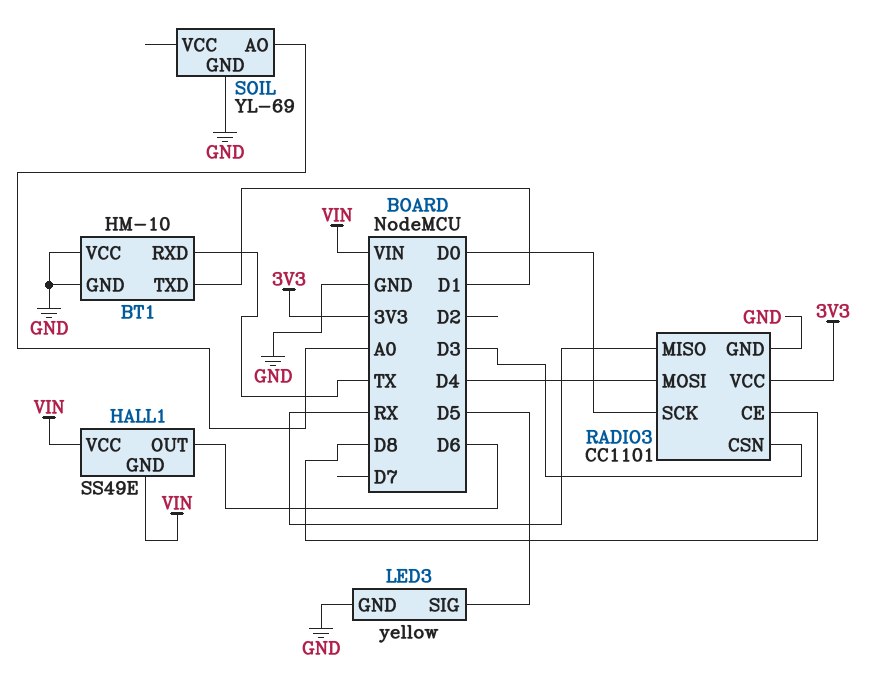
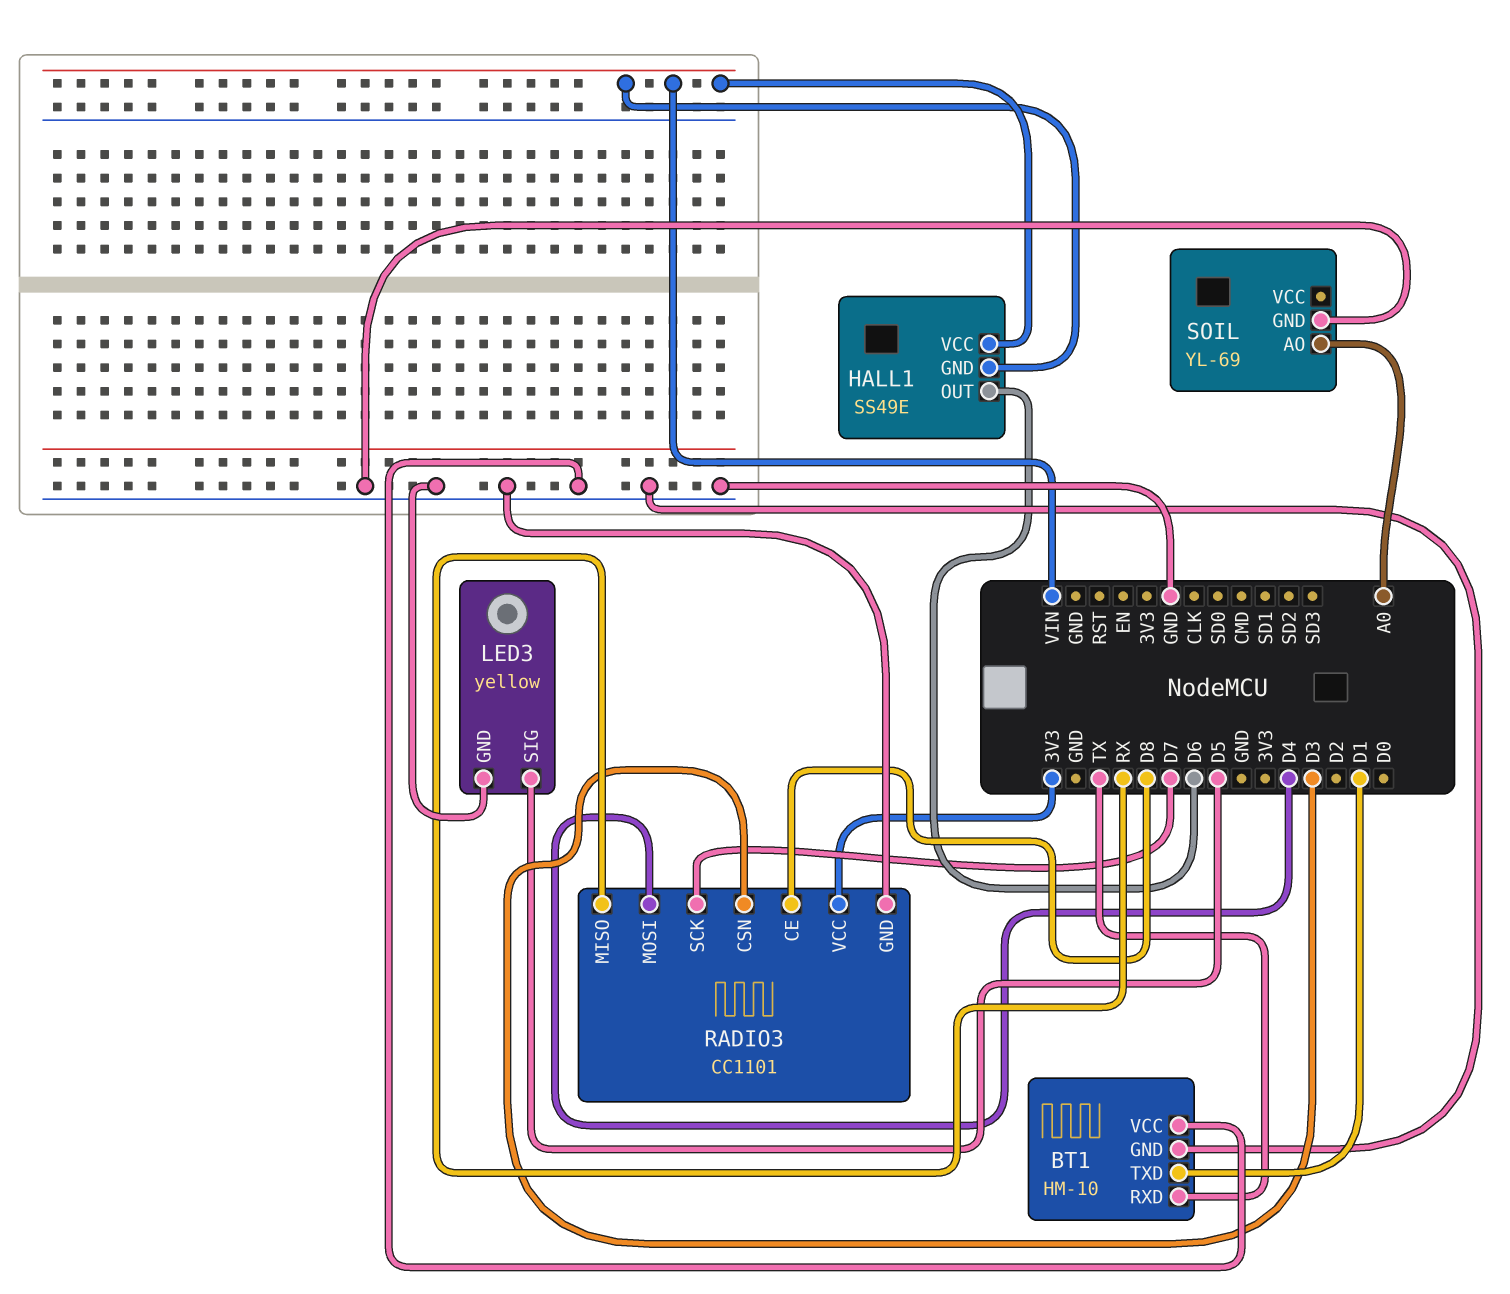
RADIO3 pin SCK: D0 -> D7

